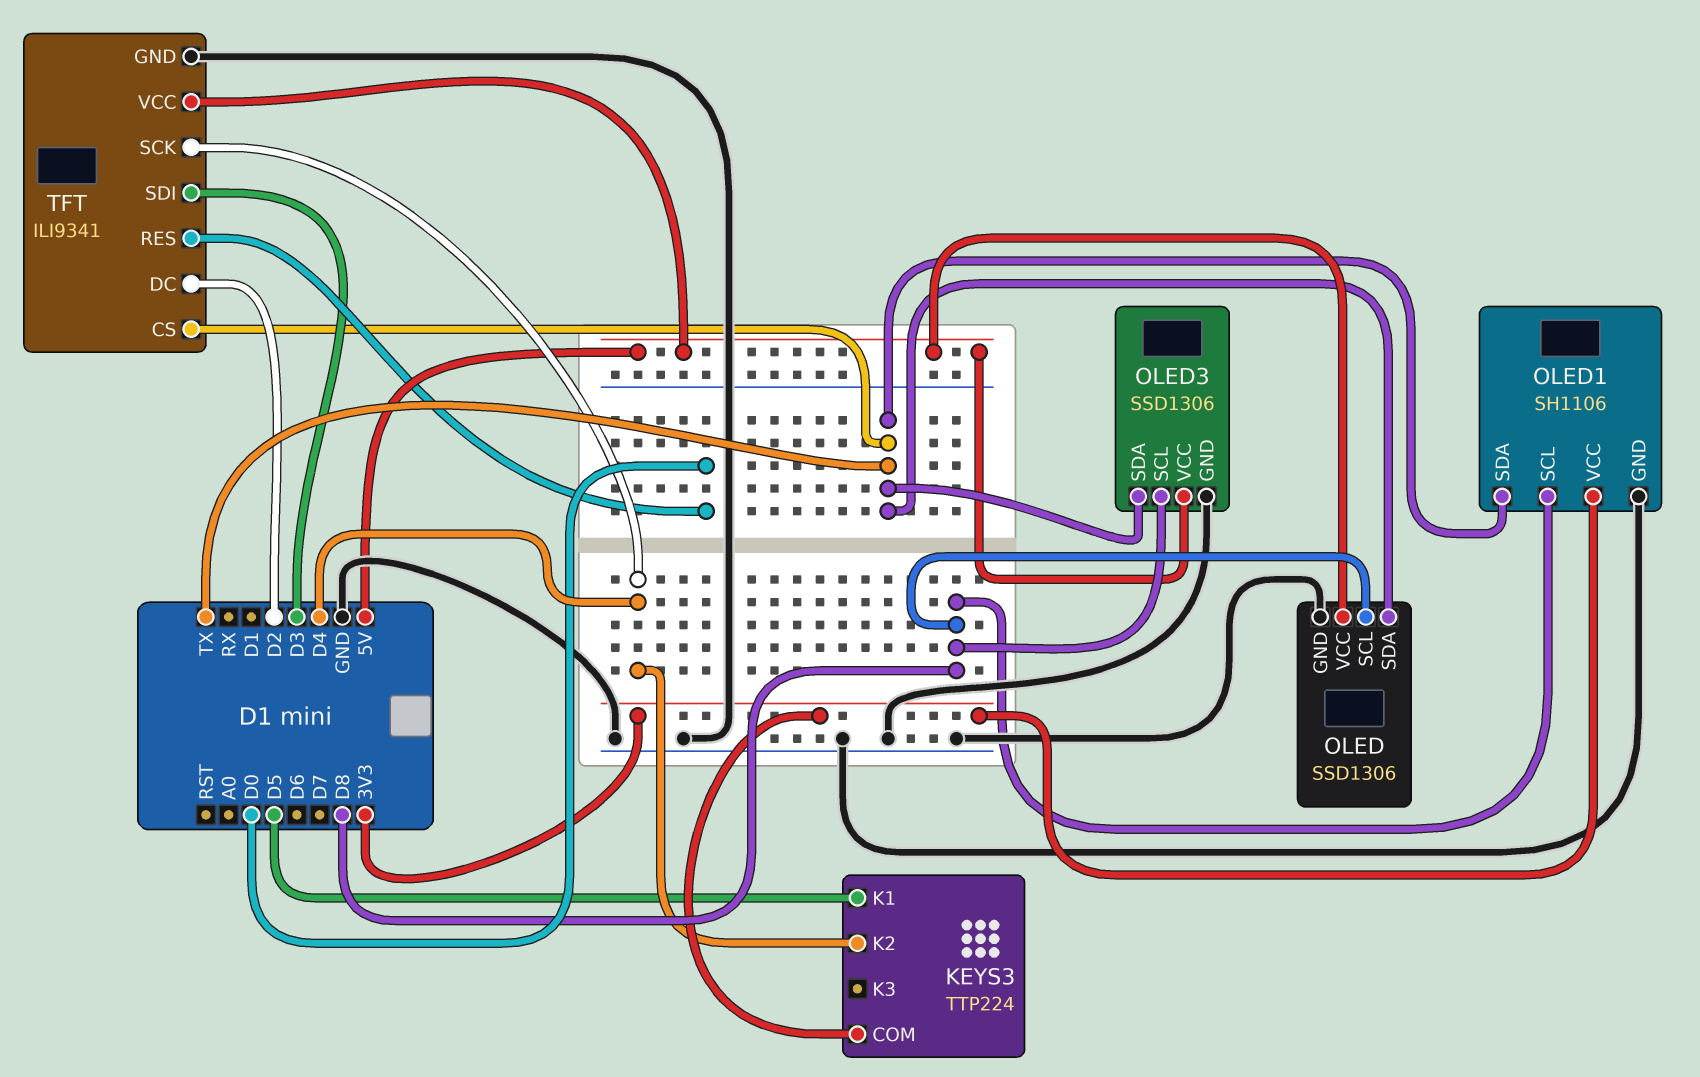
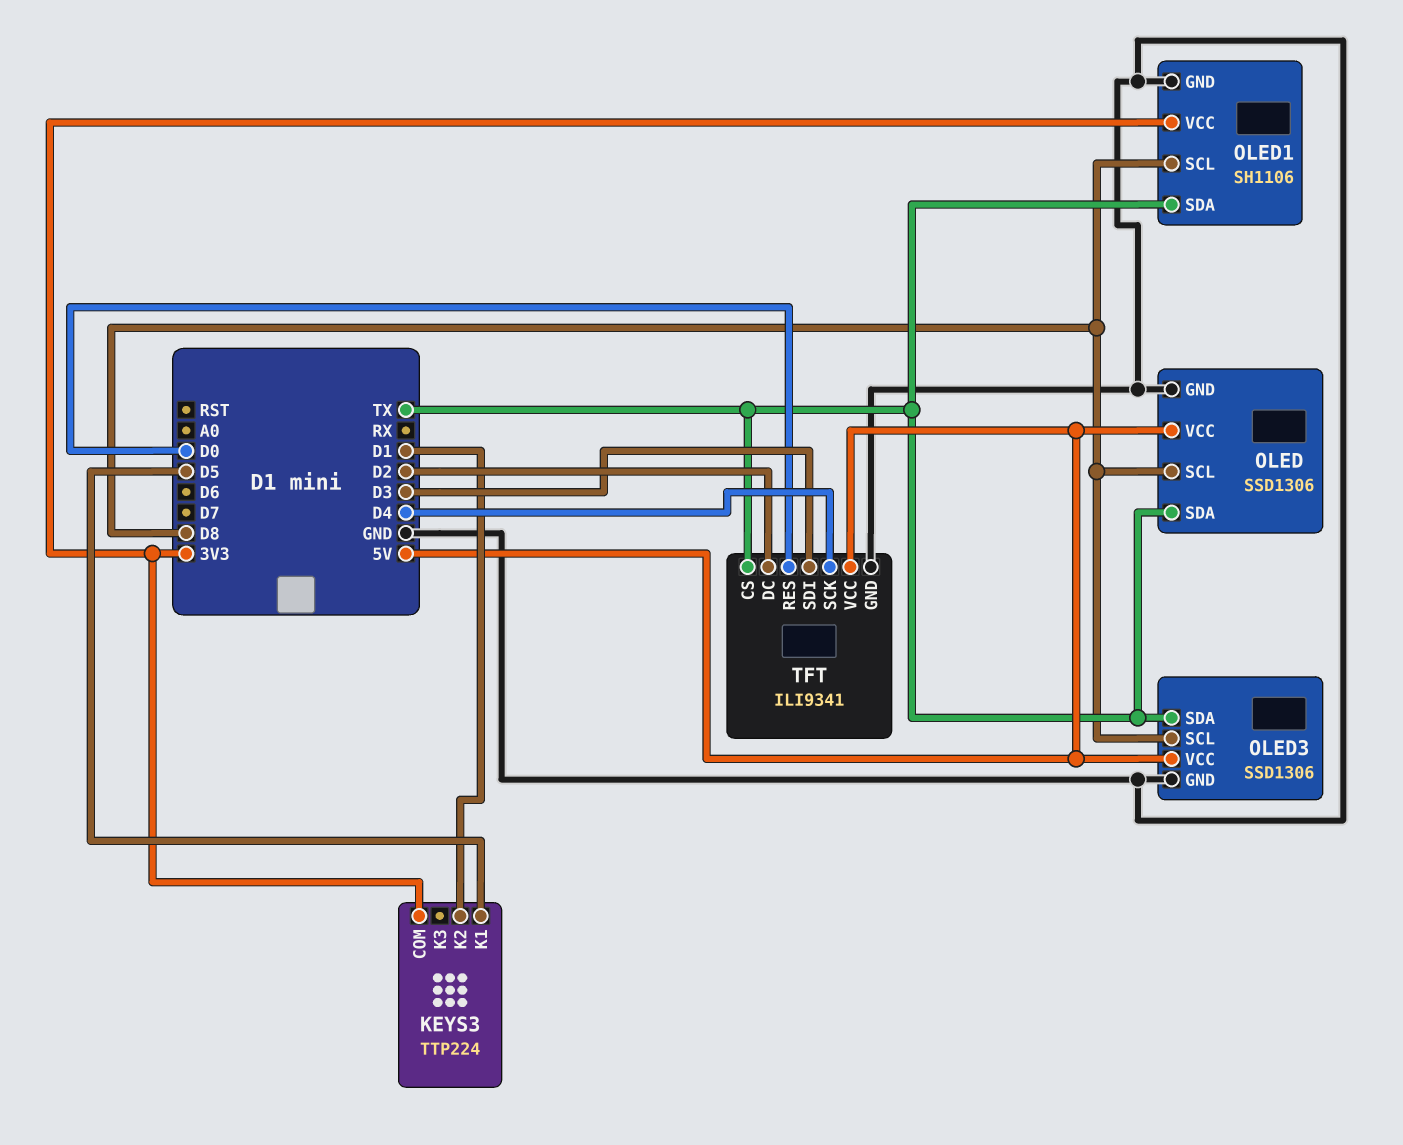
KEYS3 pin K2: D4 -> D1

